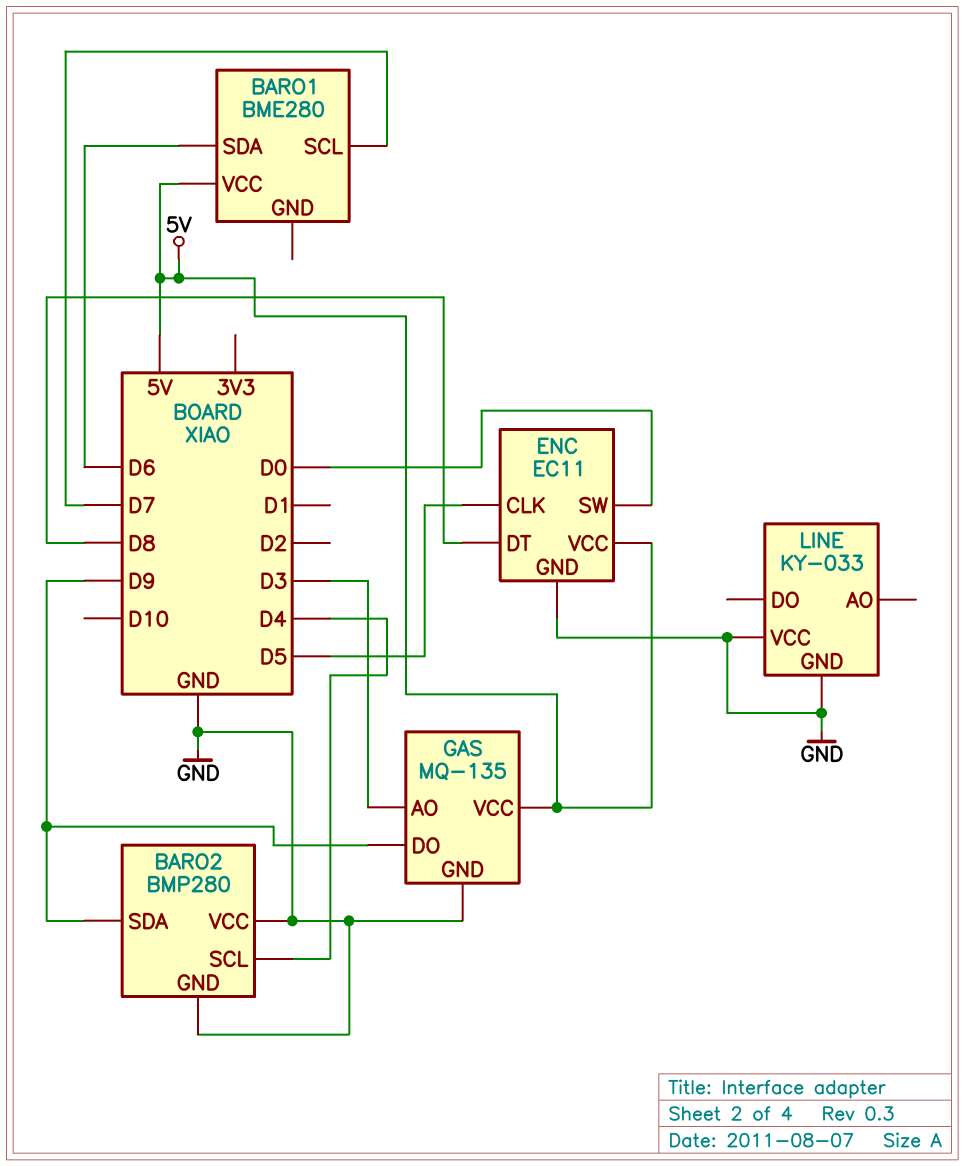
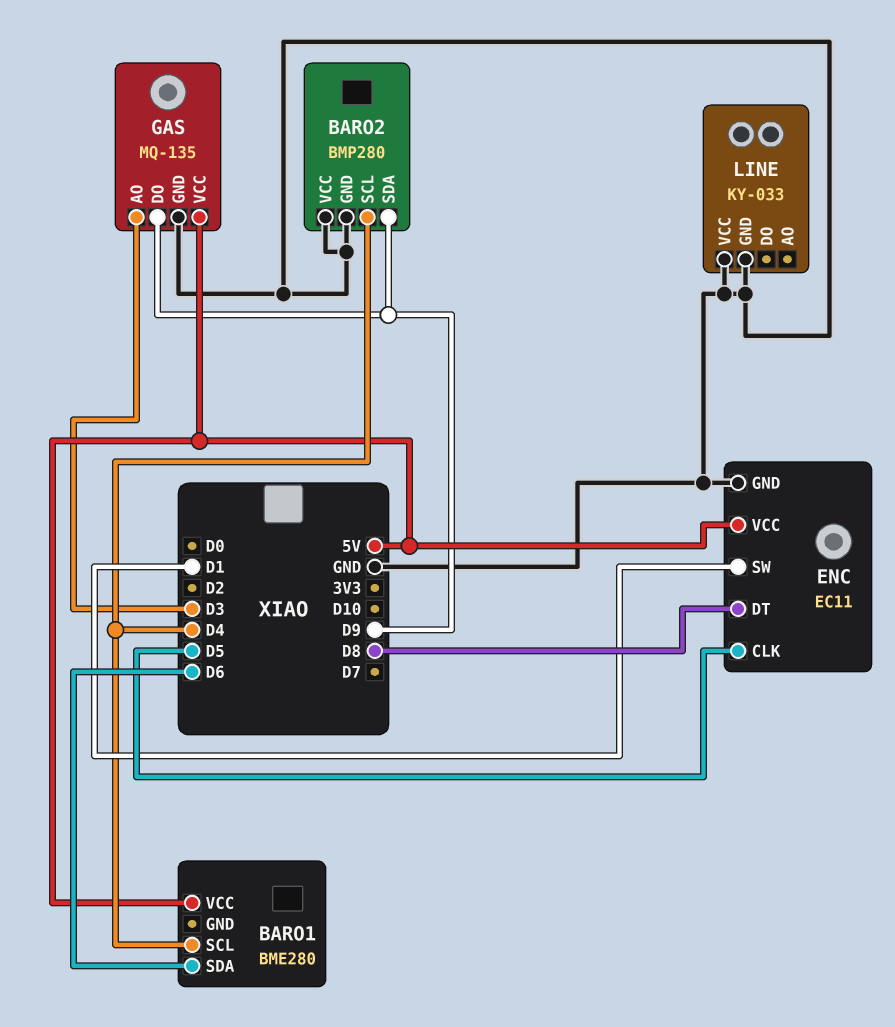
BARO1 pin SCL: D7 -> D4
ENC pin SW: D0 -> D1

